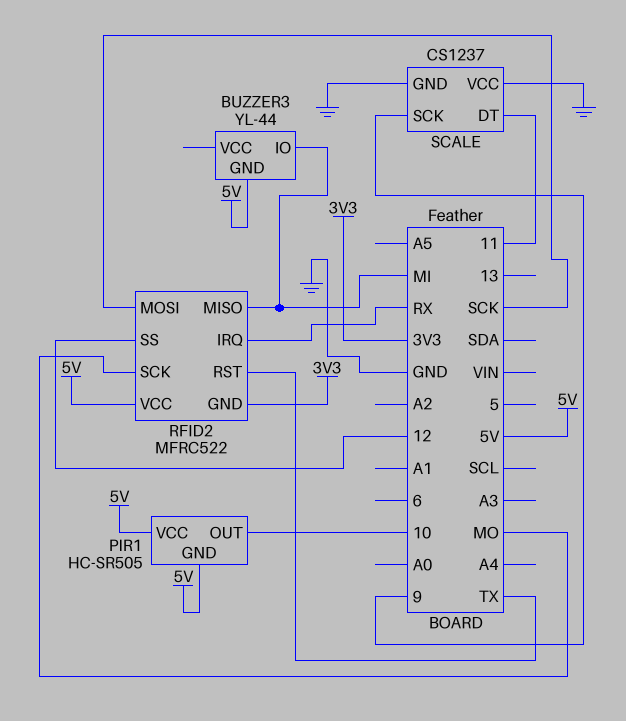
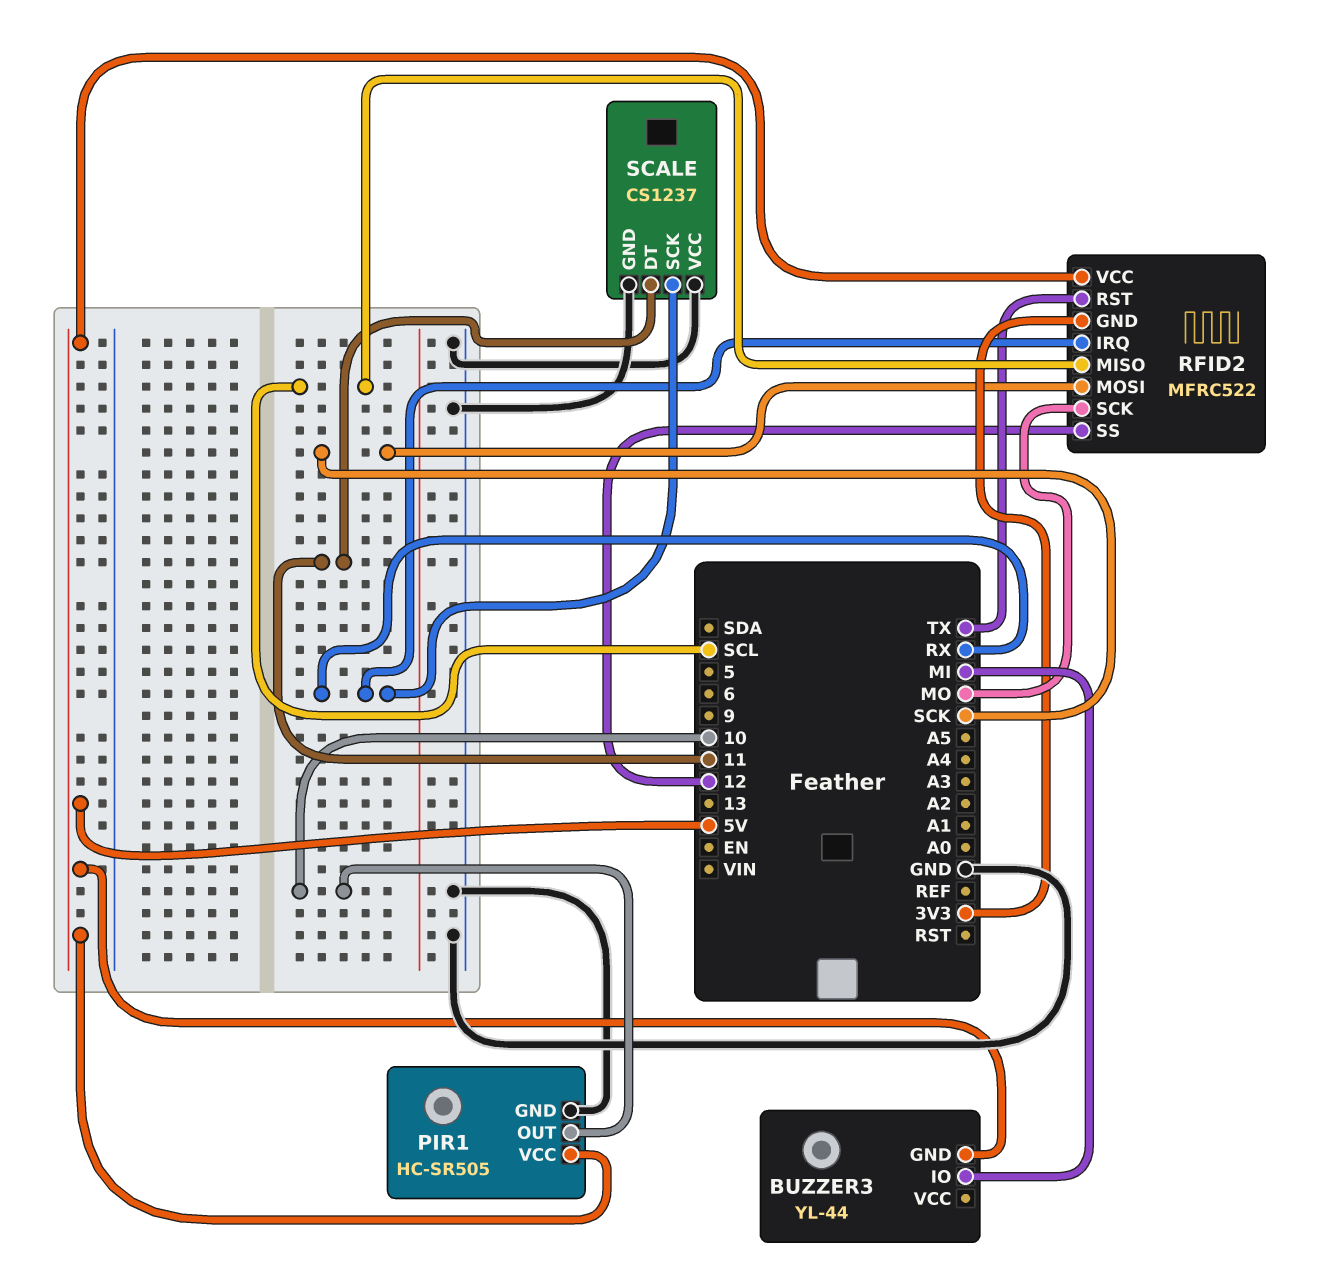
PIR1 pin GND: 5V -> GND
RFID2 pin MISO: MI -> SCL
SCALE pin SCK: 9 -> RX

